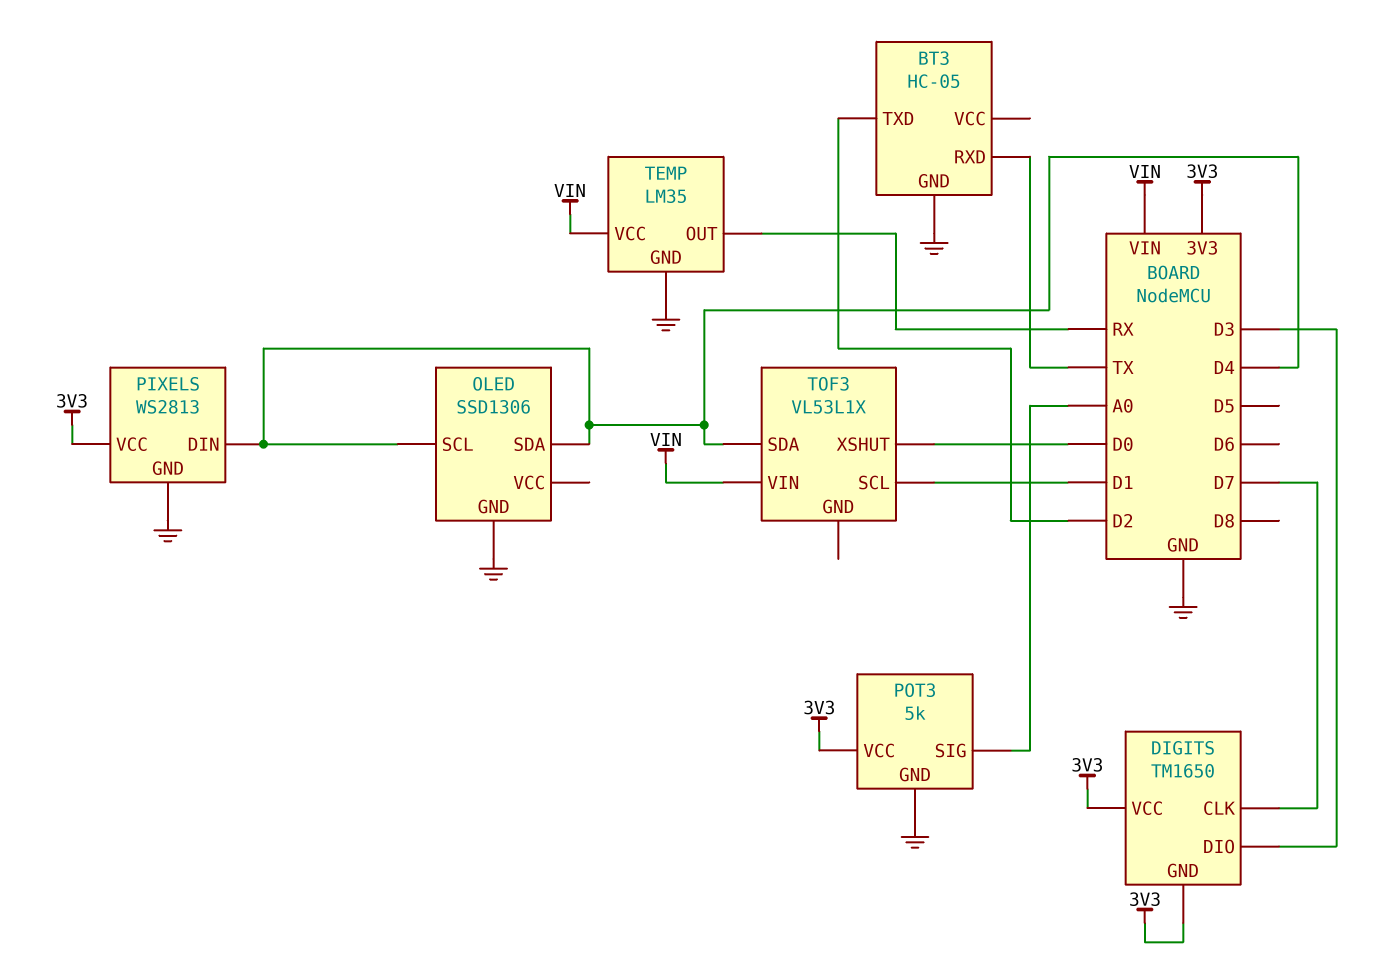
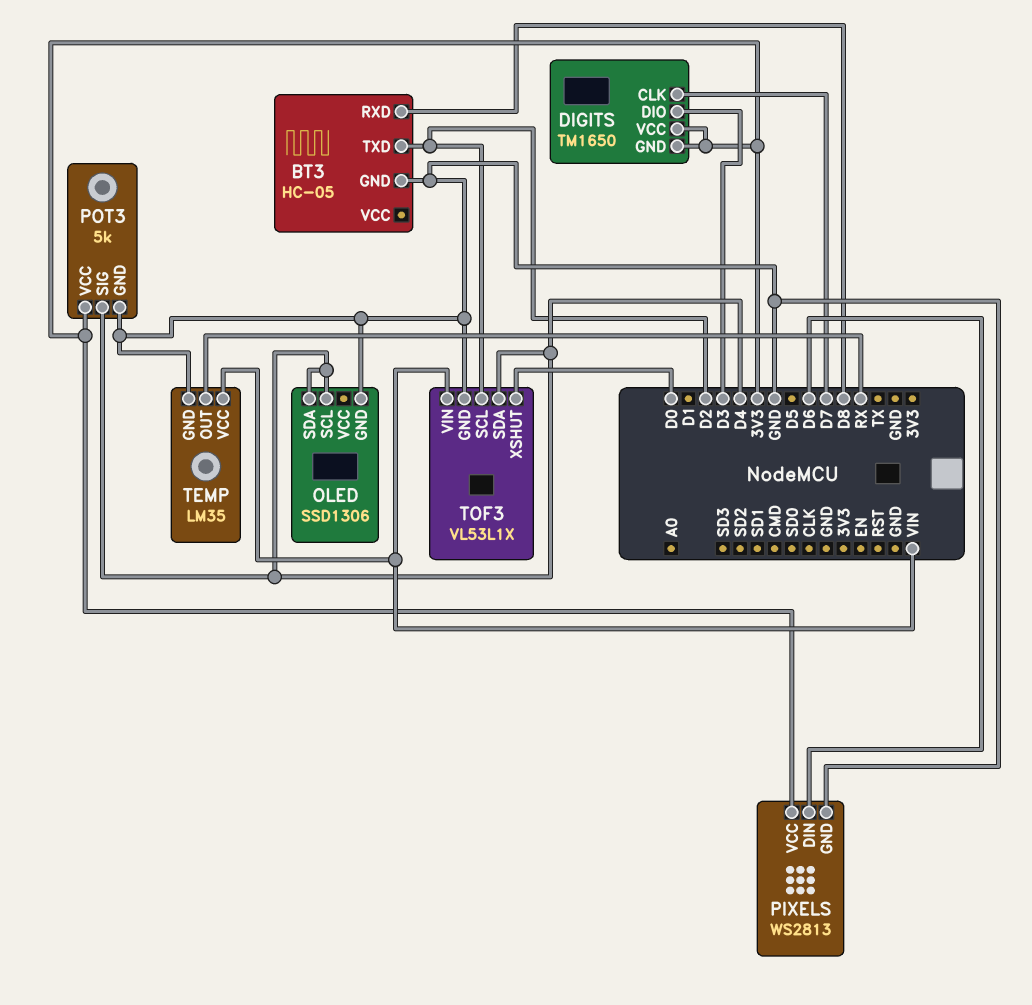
BT3 pin RXD: TX -> D8
PIXELS pin DIN: D4 -> D6
POT3 pin SIG: A0 -> D4
TOF3 pin GND: none -> GND
TOF3 pin SCL: D1 -> D2

